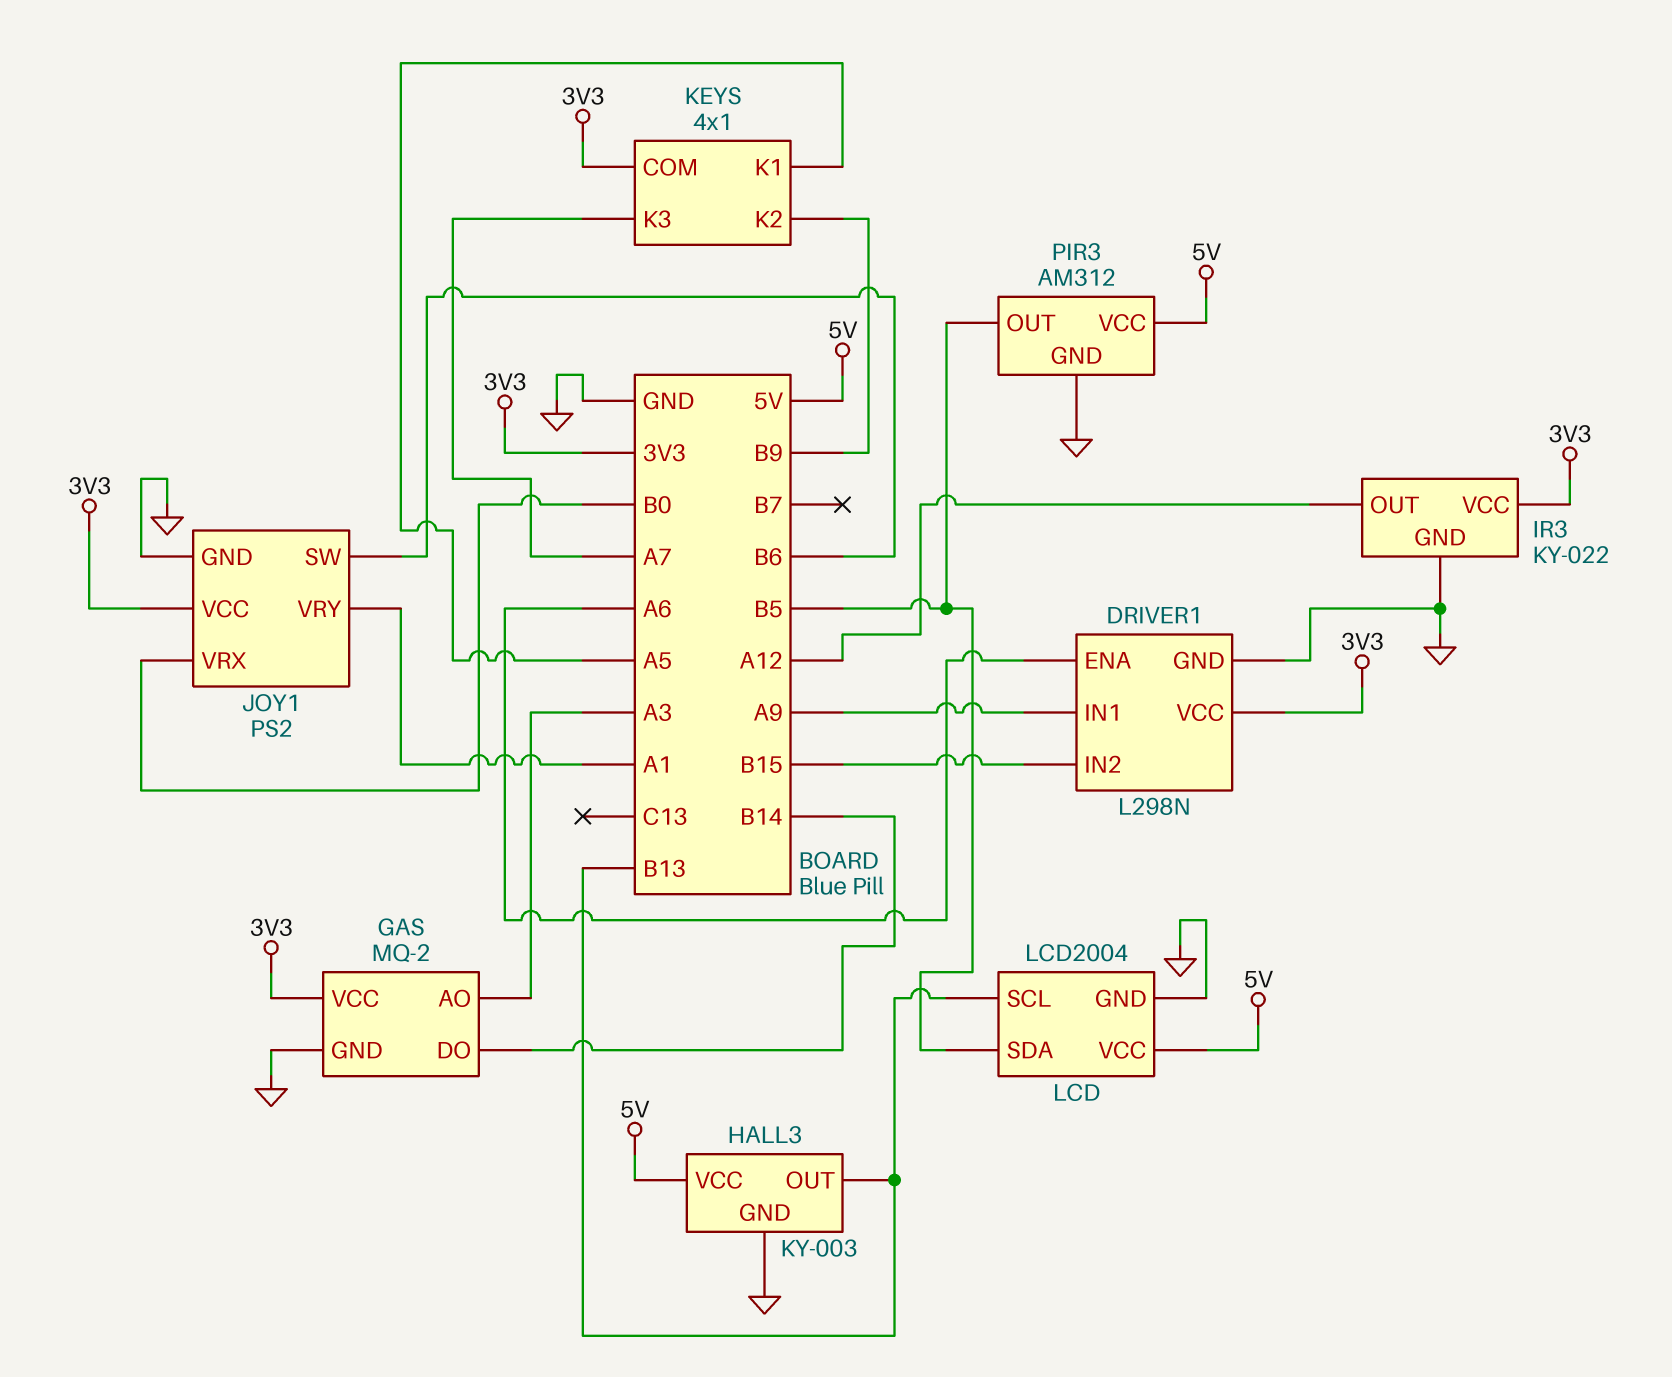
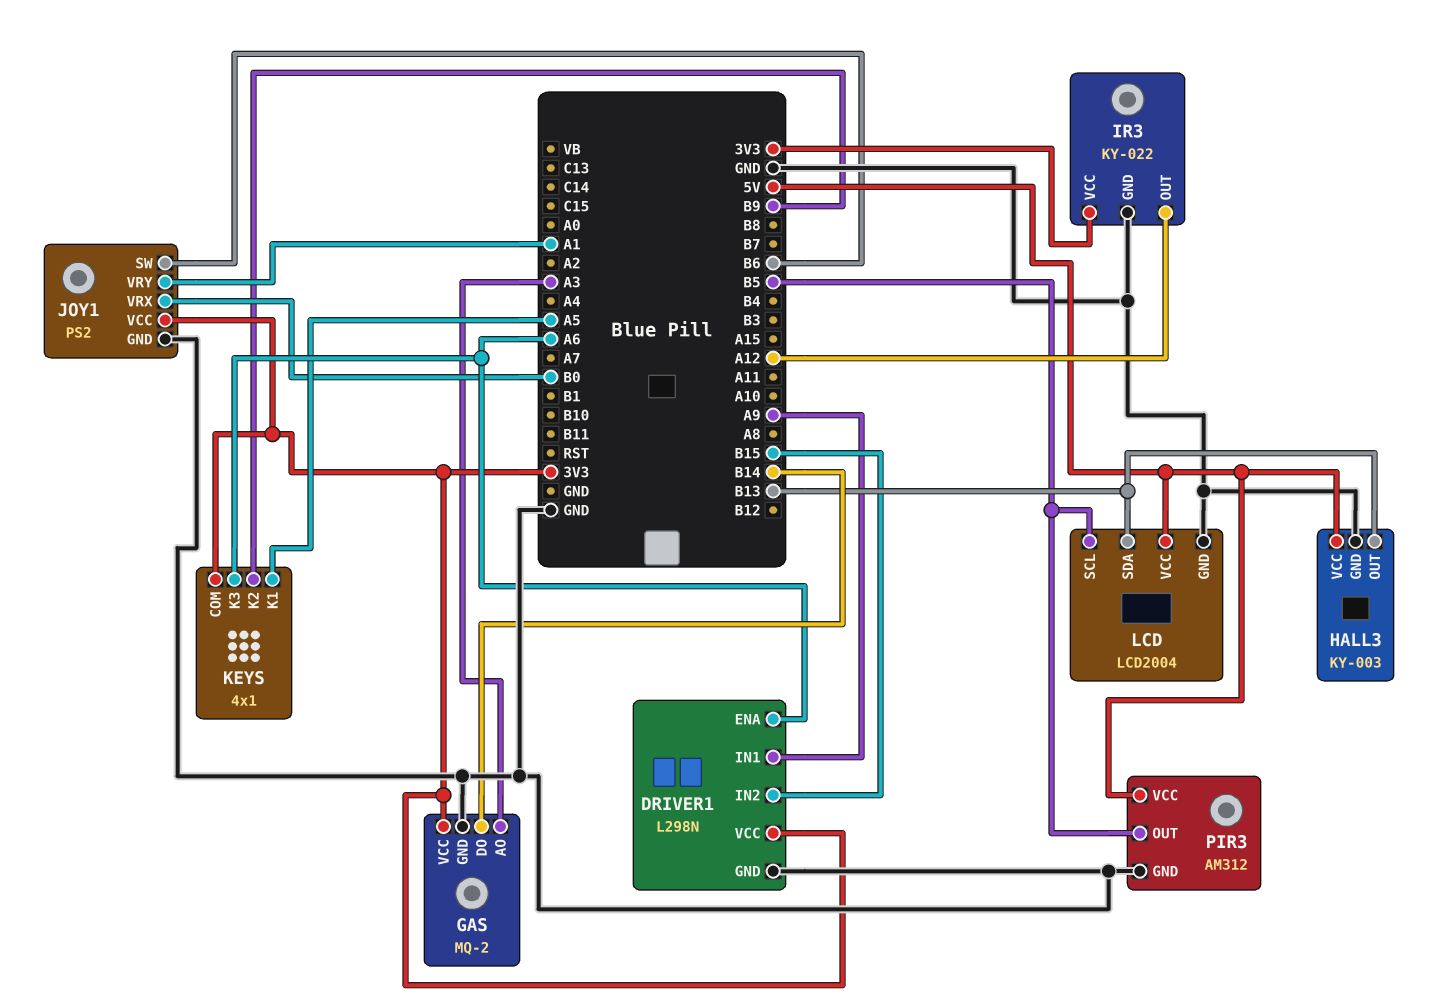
KEYS pin K3: A7 -> A6
LCD pin SCL: B13 -> B5
LCD pin SDA: B5 -> B13

